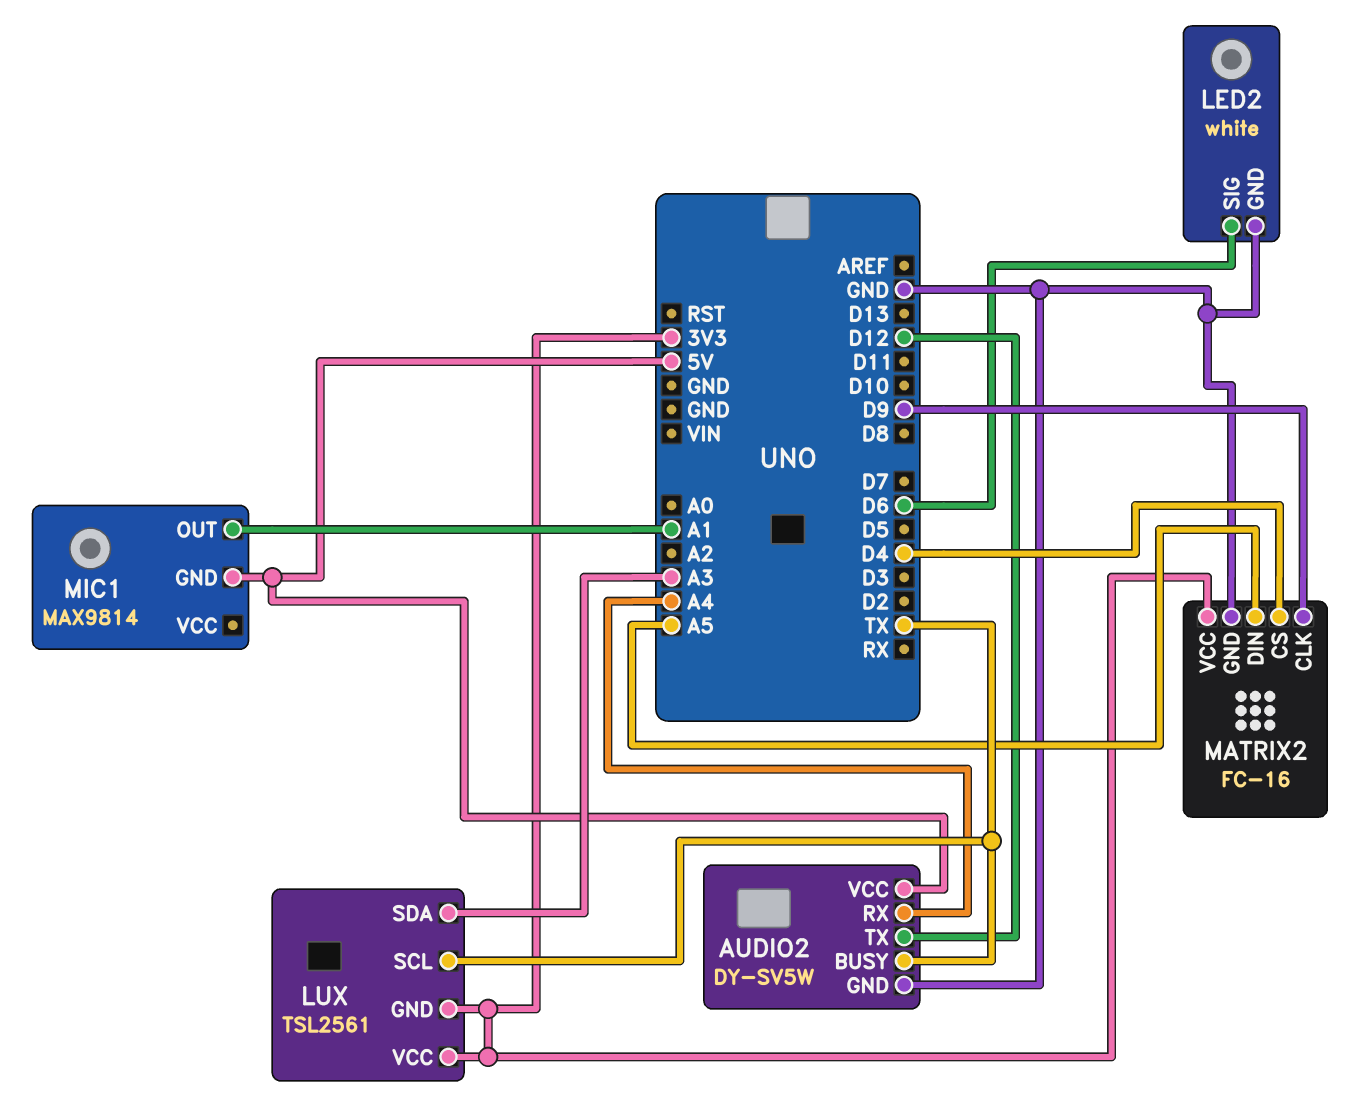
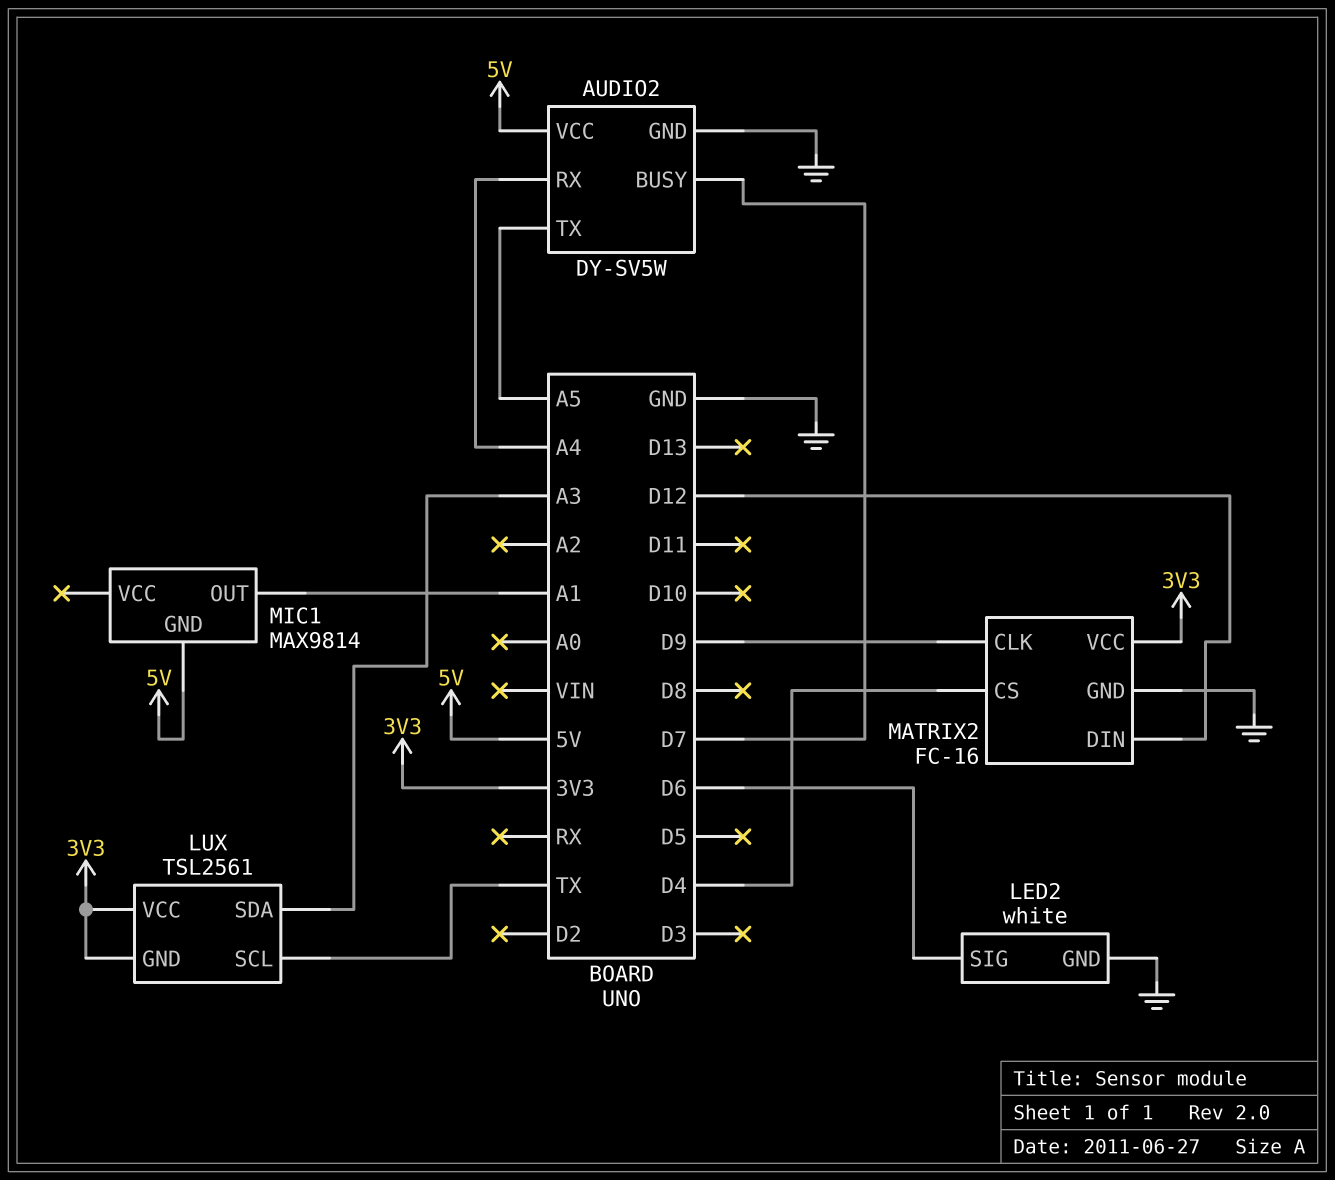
AUDIO2 pin BUSY: TX -> D7
AUDIO2 pin TX: D12 -> A5
MATRIX2 pin DIN: A5 -> D12

